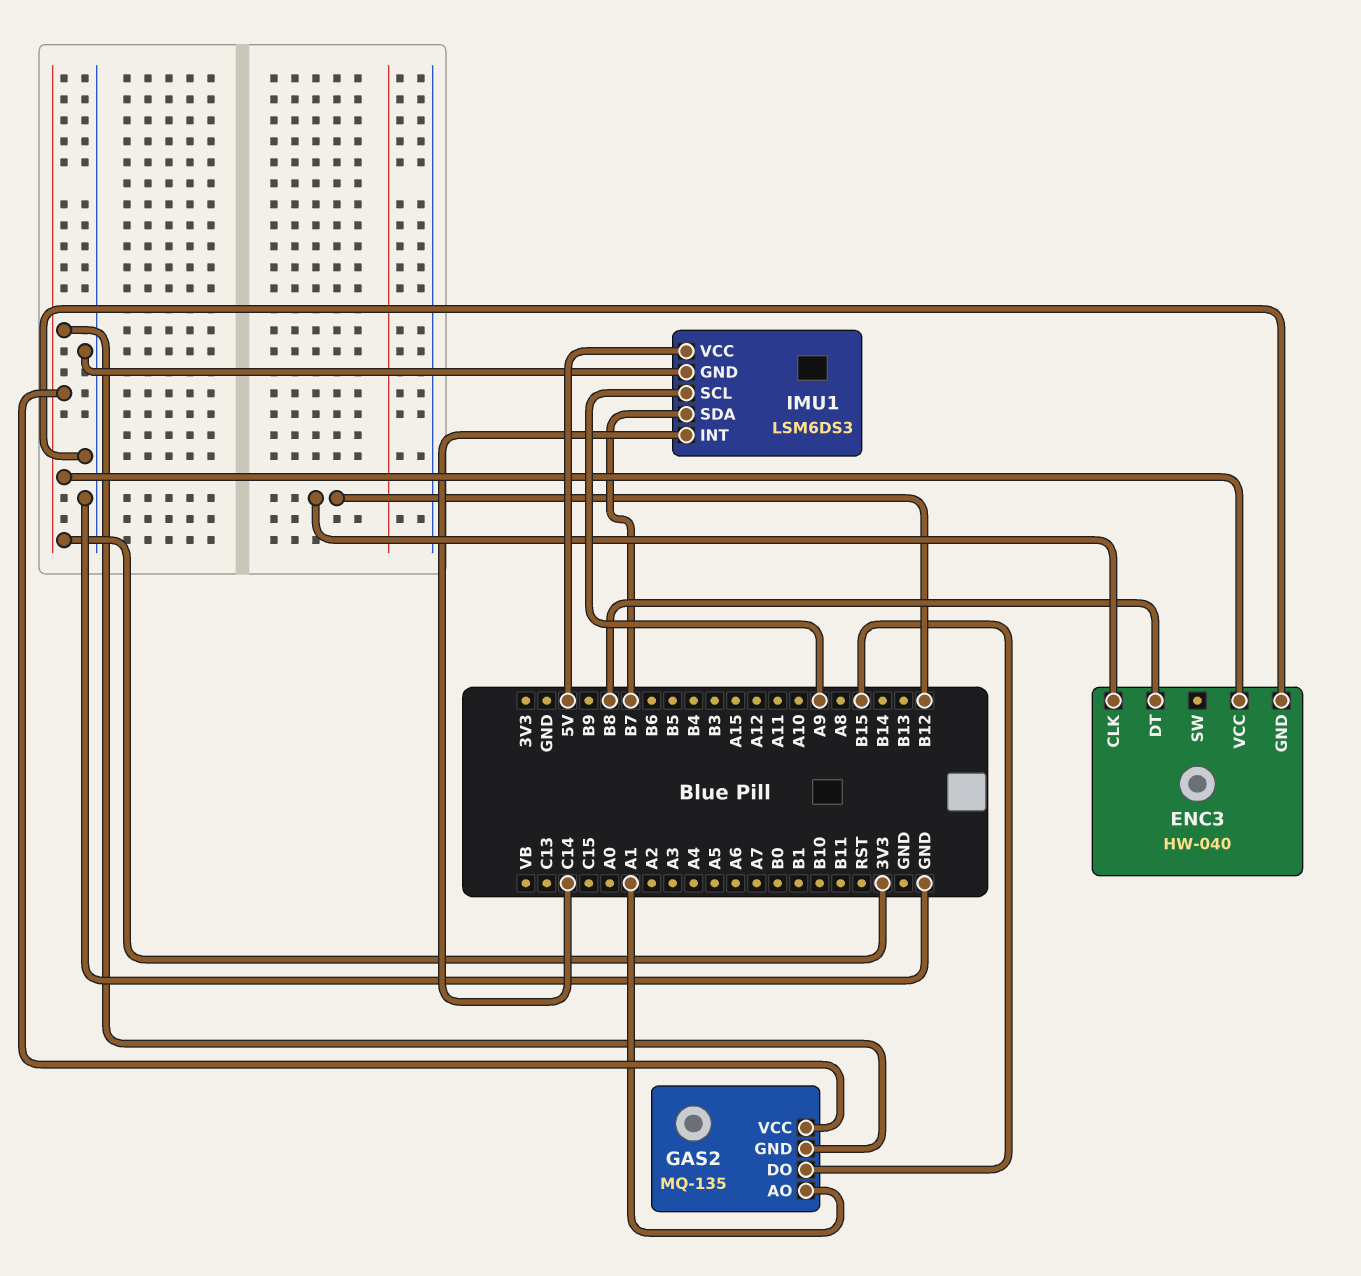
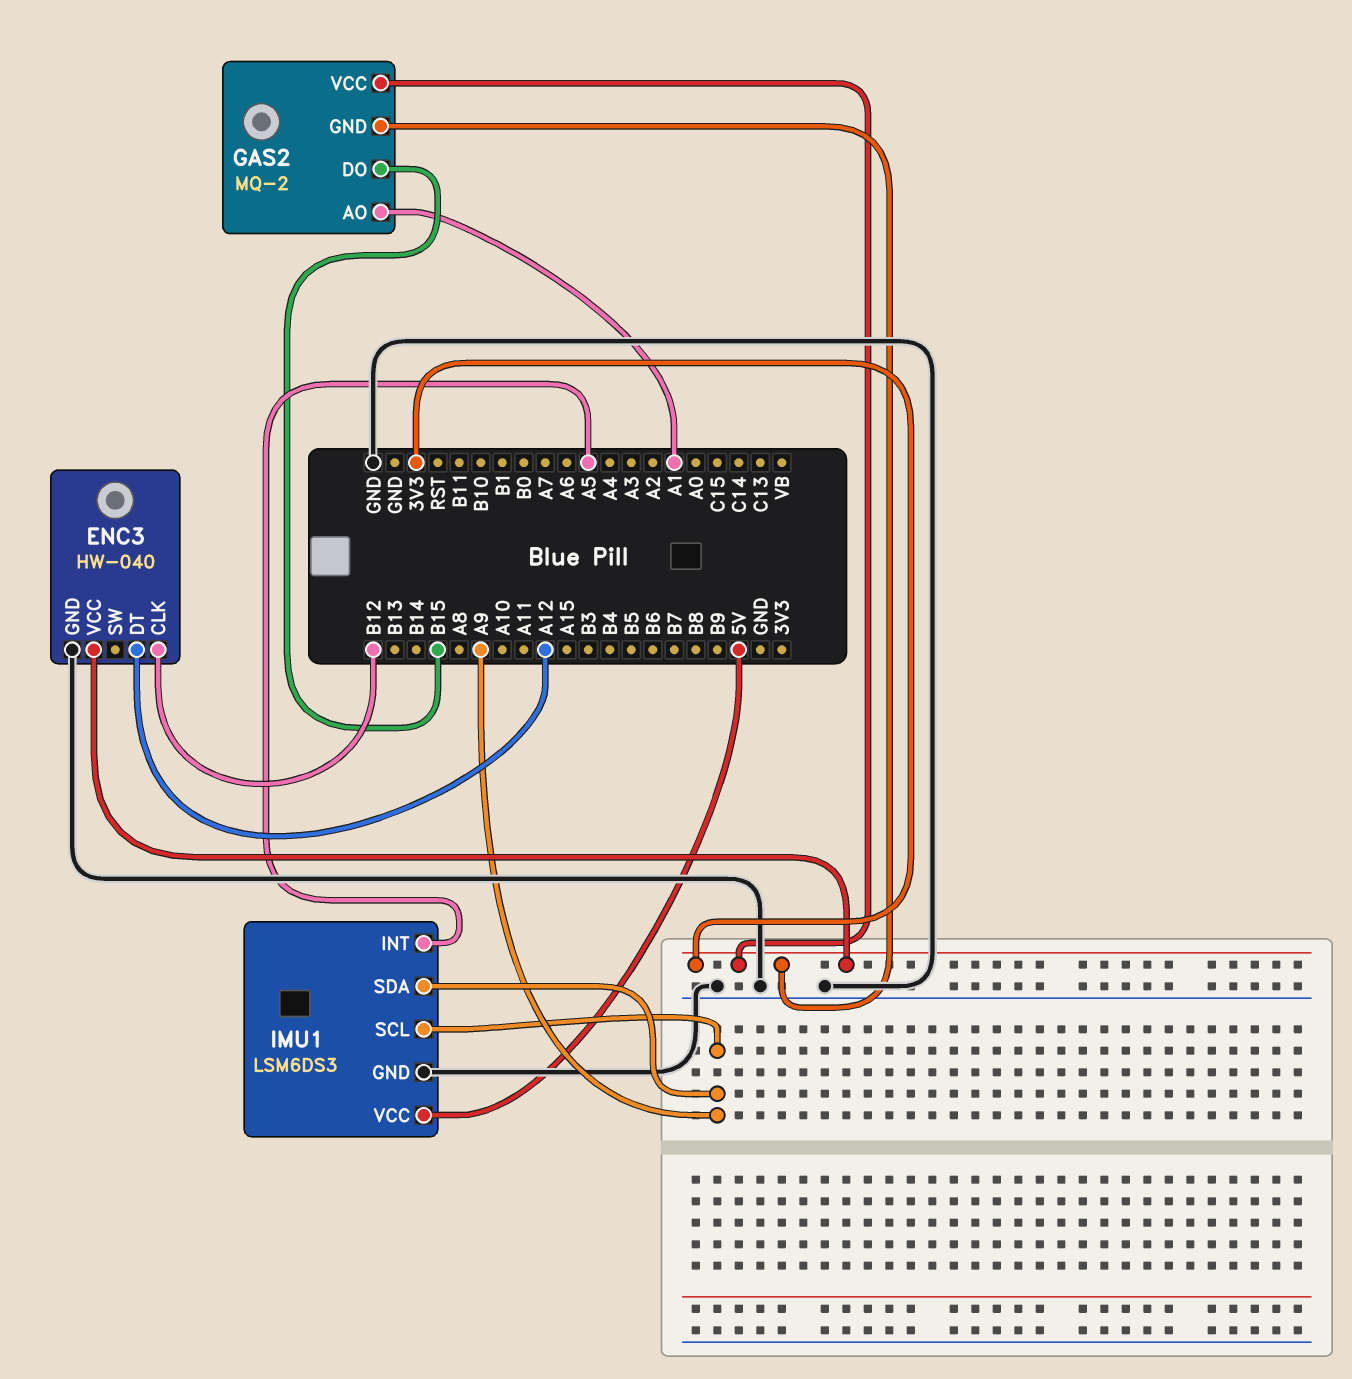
ENC3 pin DT: B8 -> A12
GAS2: MQ-135 -> MQ-2
IMU1 pin INT: C14 -> A5
IMU1 pin SDA: B7 -> A9

